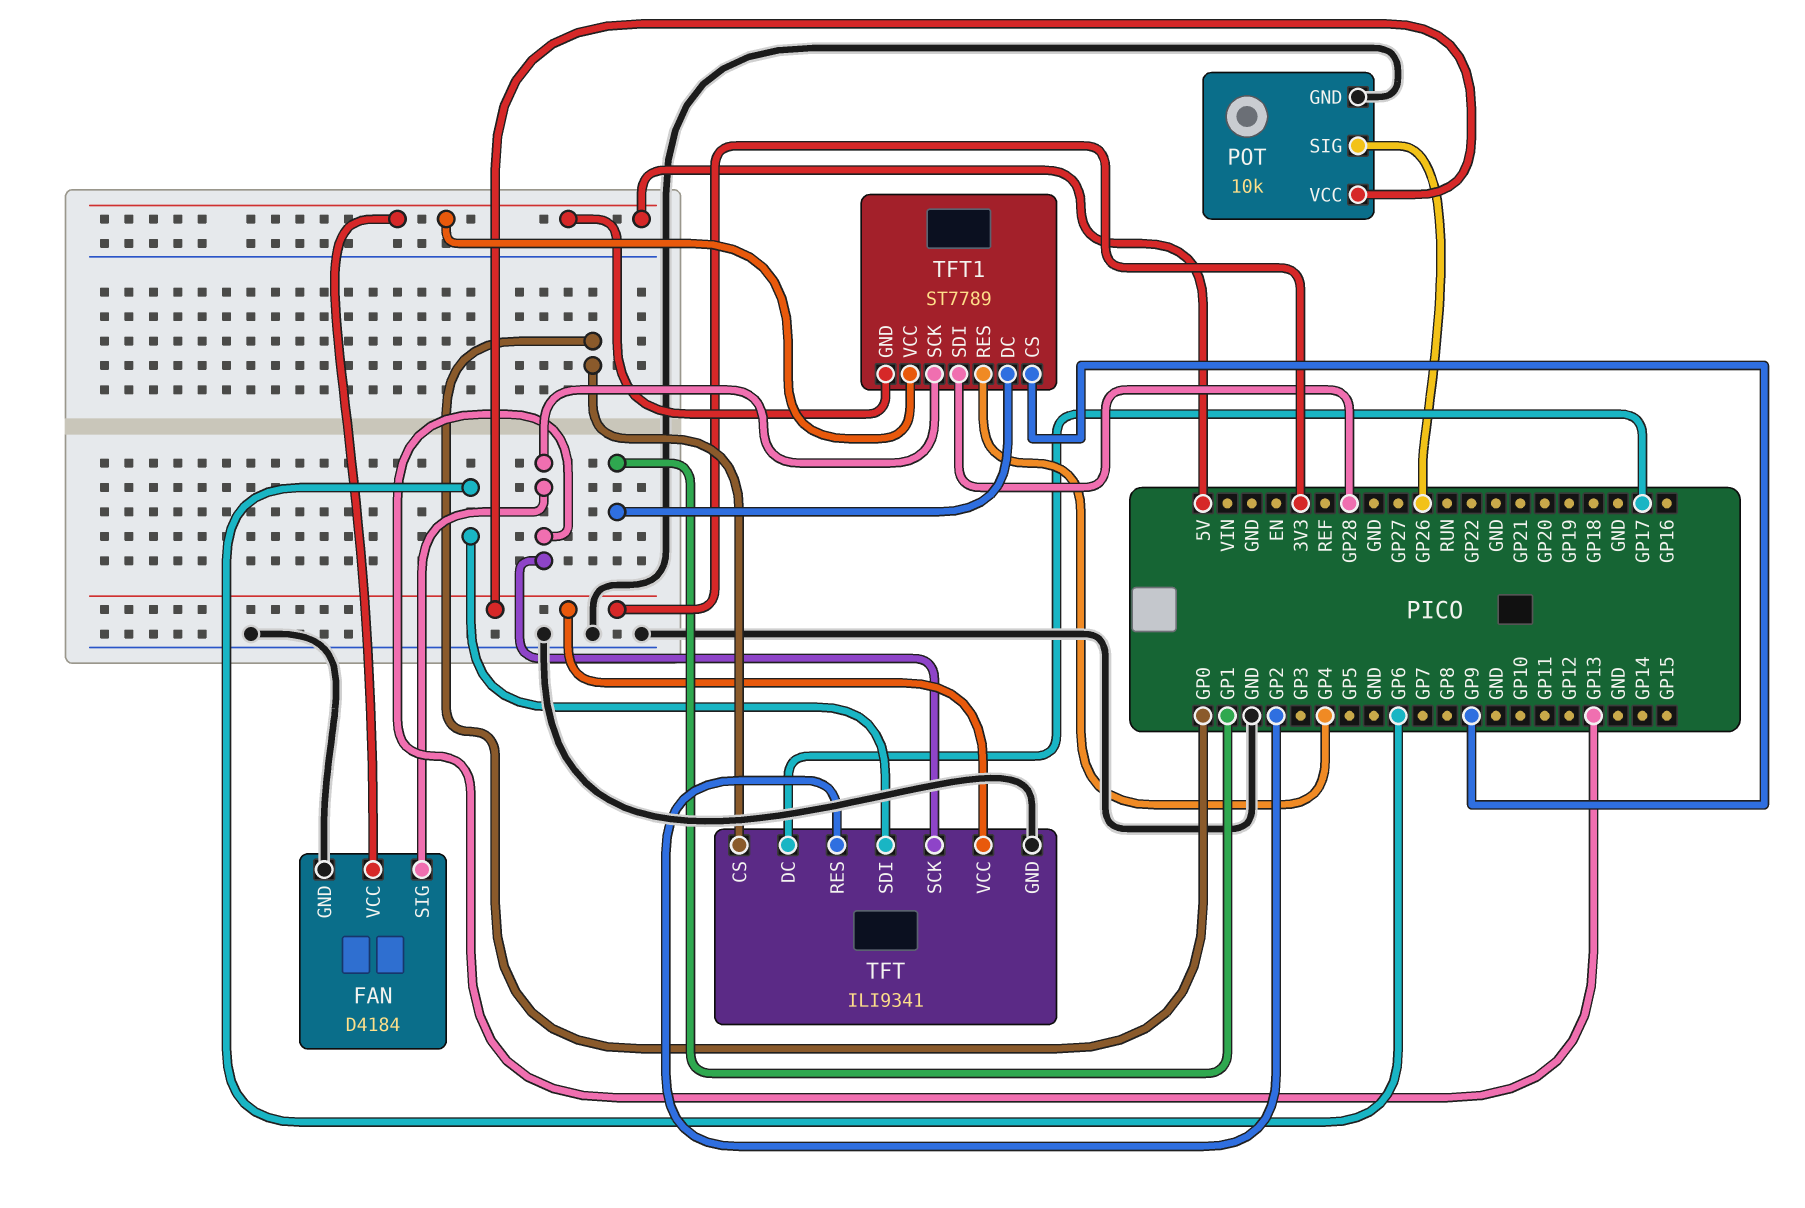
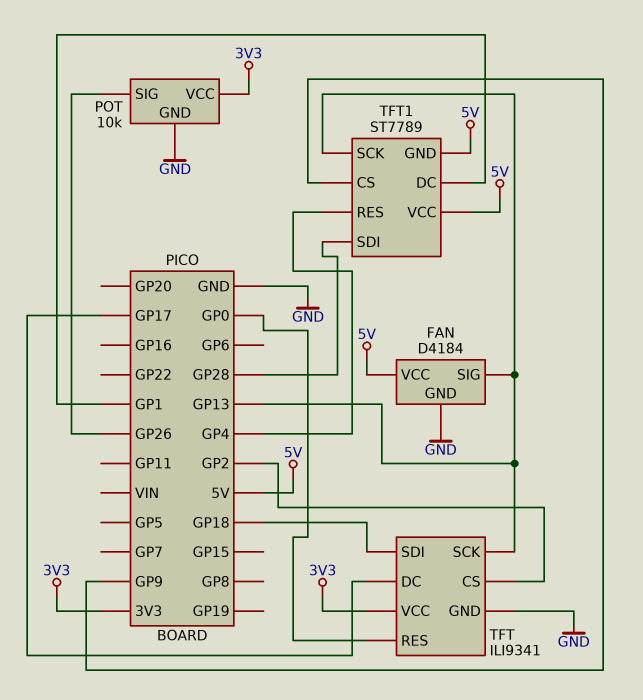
TFT pin CS: GP0 -> GP2
TFT pin RES: GP2 -> GP0
TFT pin SDI: GP6 -> GP18

